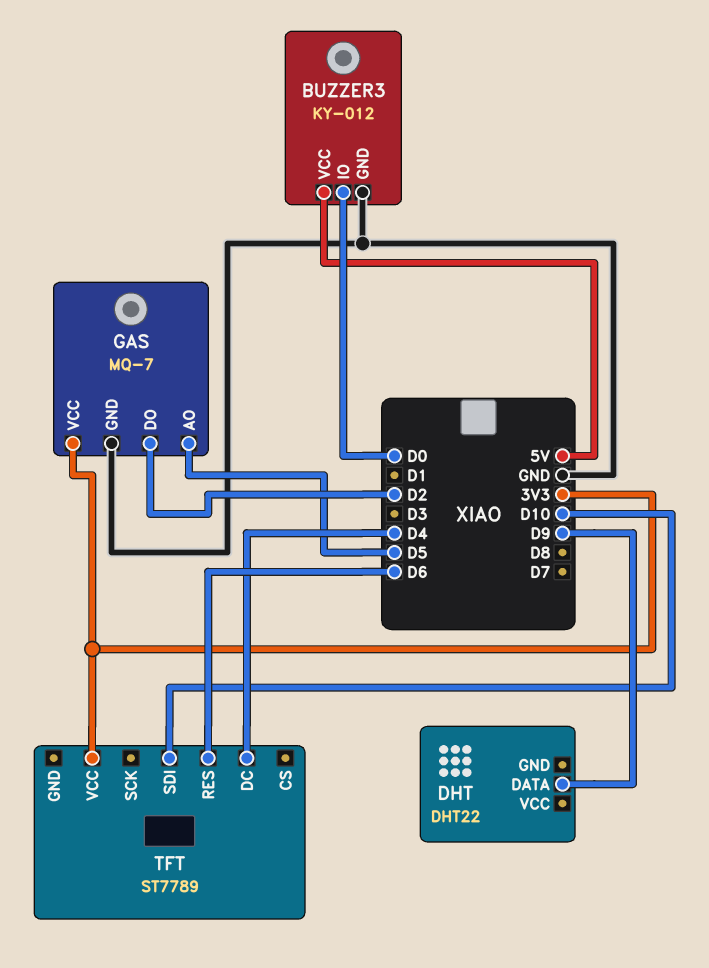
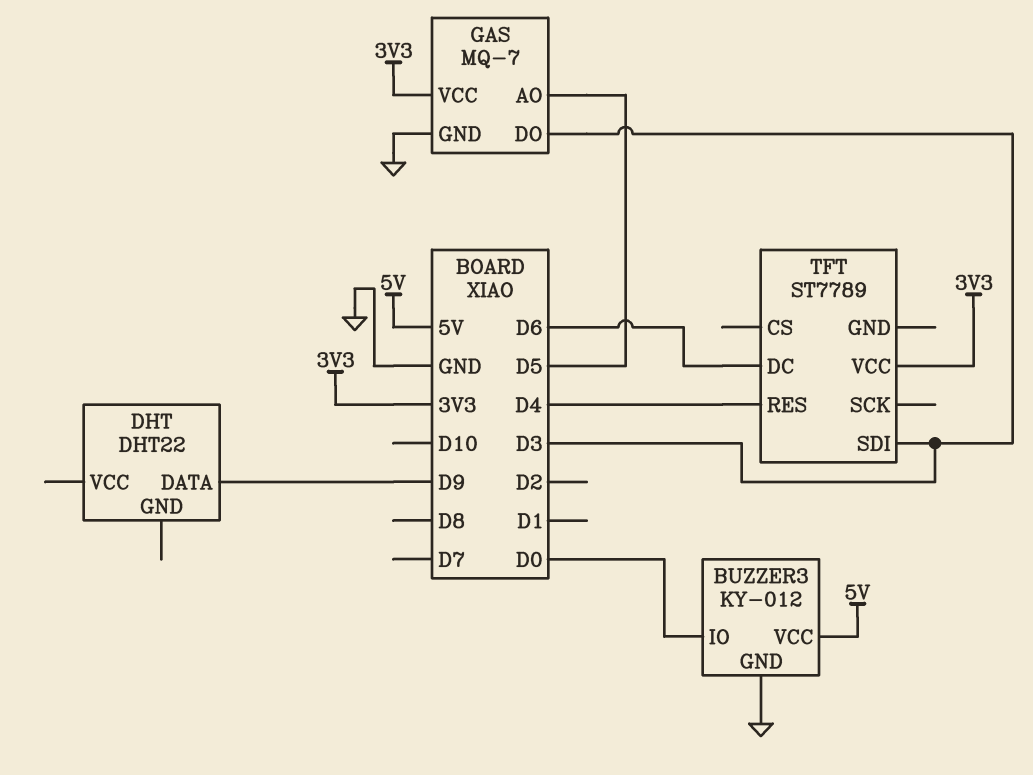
GAS pin DO: D2 -> D3
TFT pin DC: D4 -> D6
TFT pin RES: D6 -> D4
TFT pin SDI: D10 -> D3

